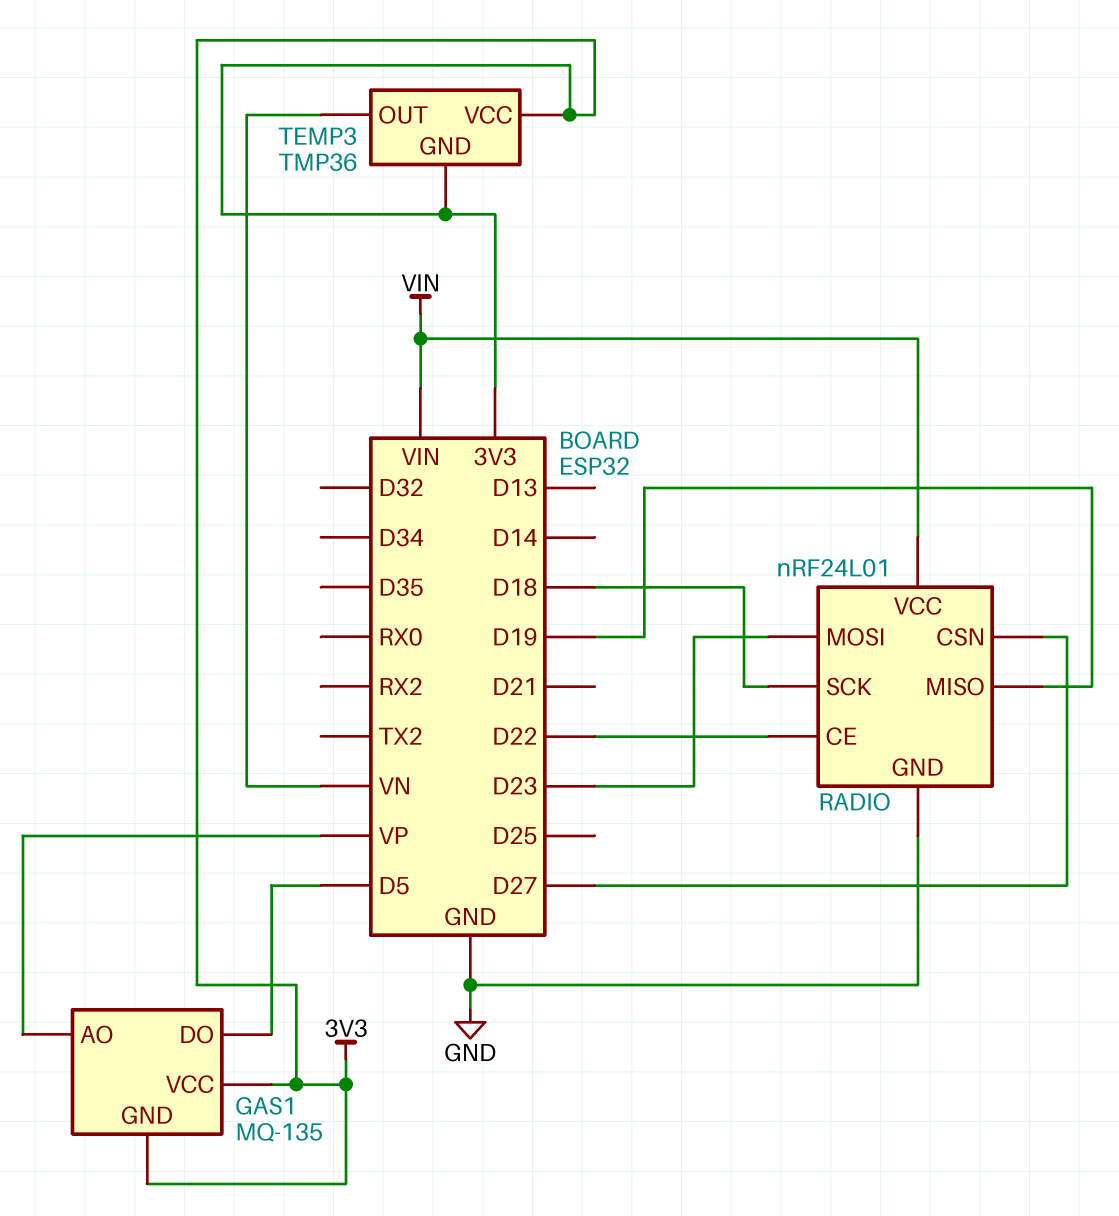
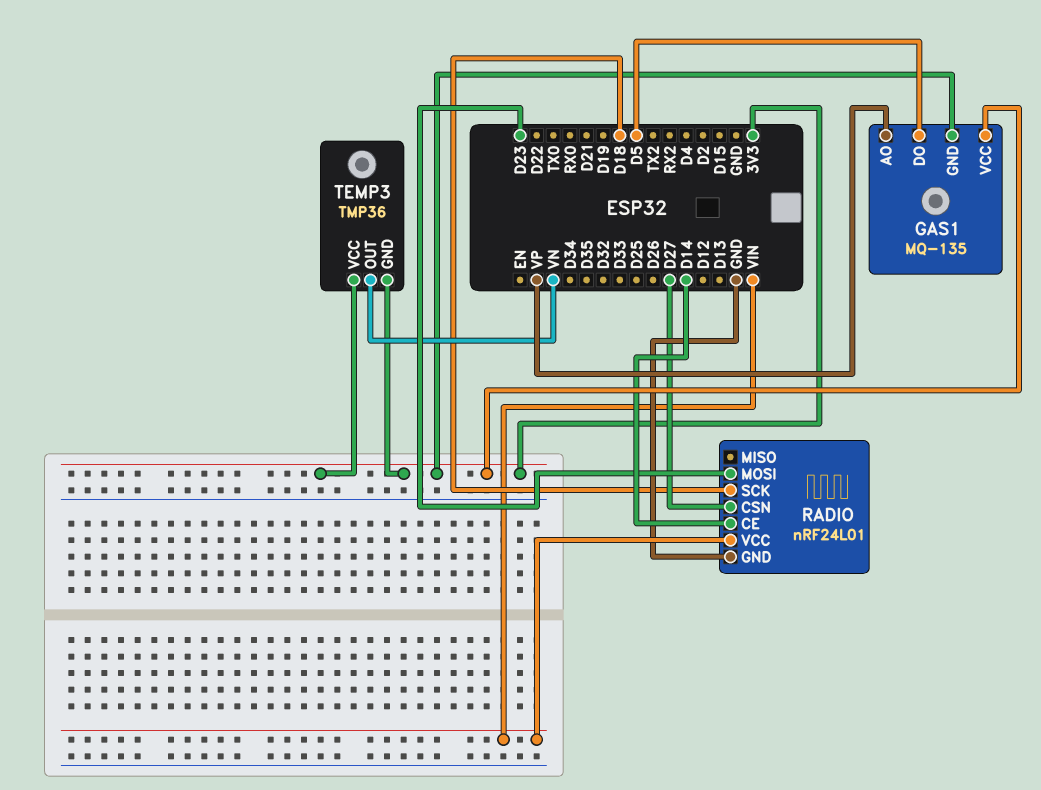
RADIO pin CE: D22 -> D14
RADIO pin MISO: D19 -> none

